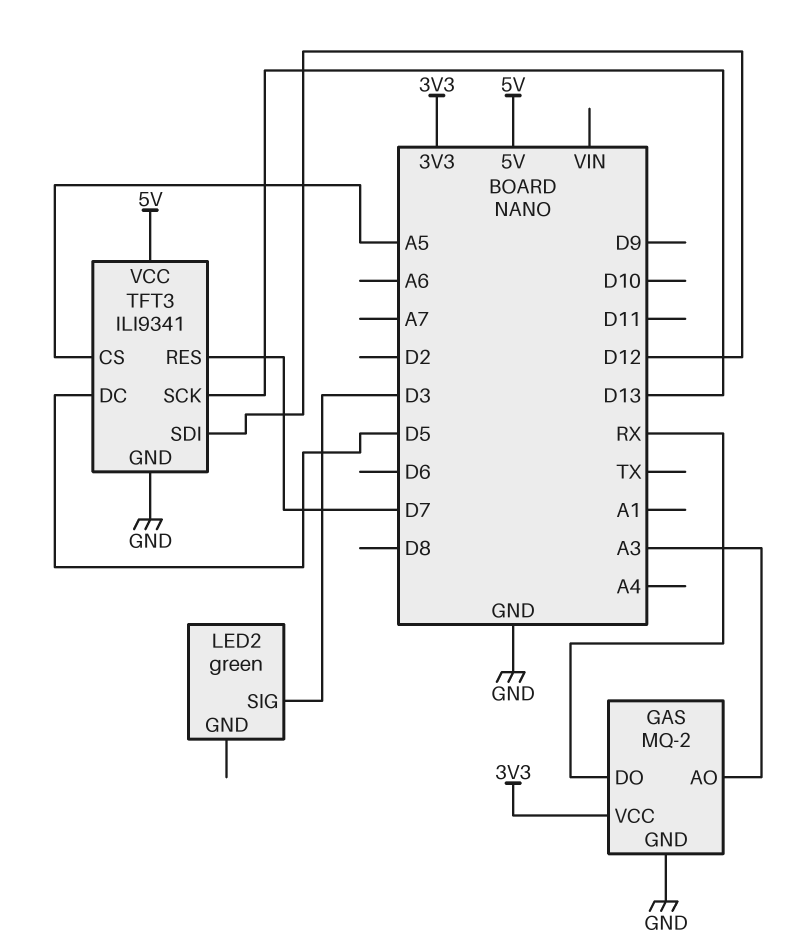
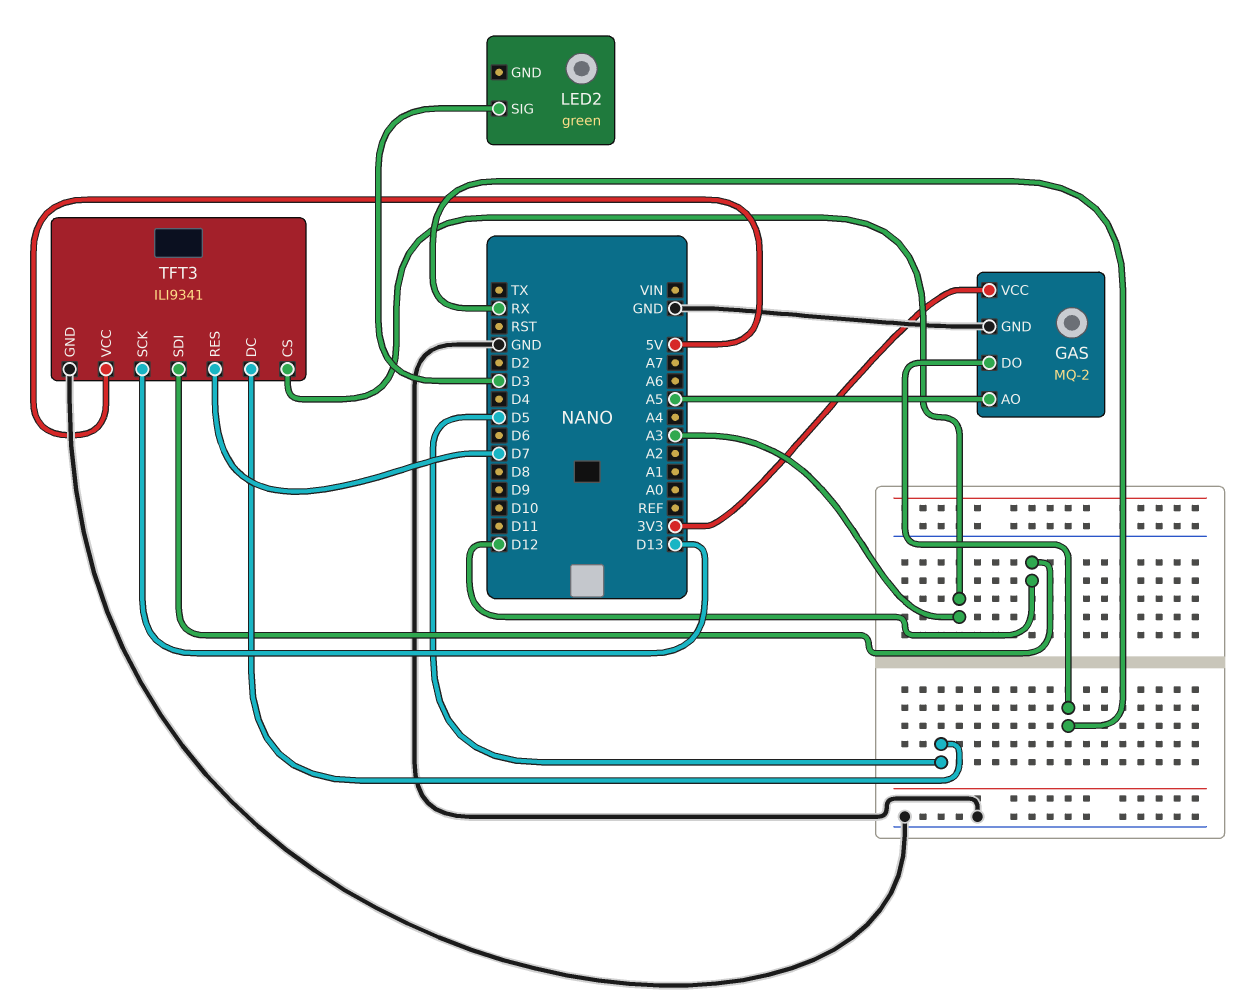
GAS pin AO: A3 -> A5
TFT3 pin CS: A5 -> A3

